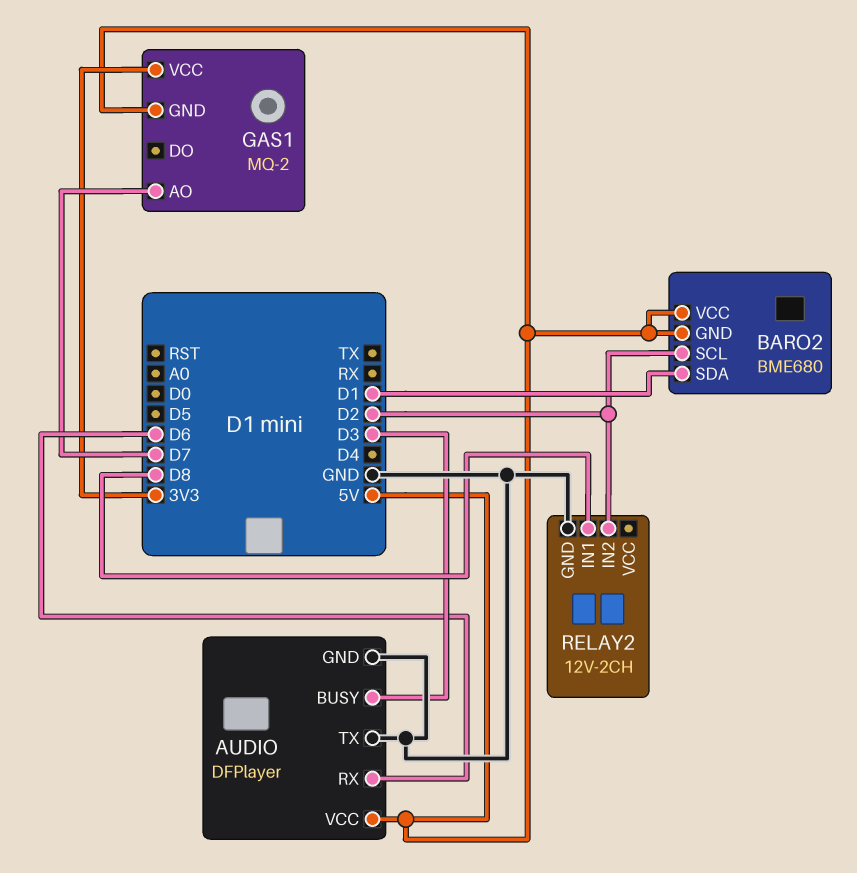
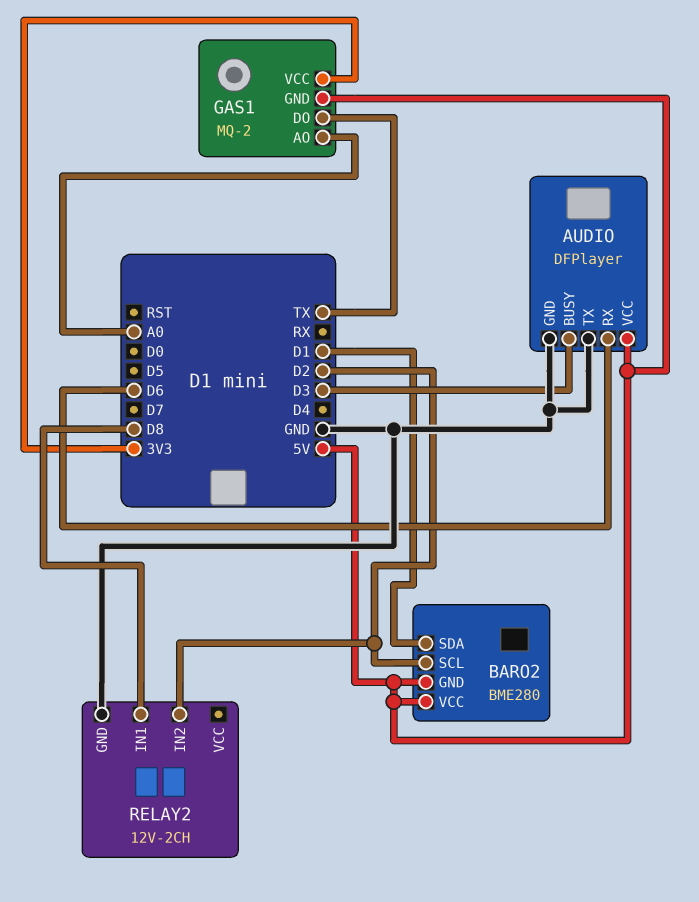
BARO2: BME680 -> BME280
GAS1 pin AO: D7 -> A0
GAS1 pin DO: none -> TX

